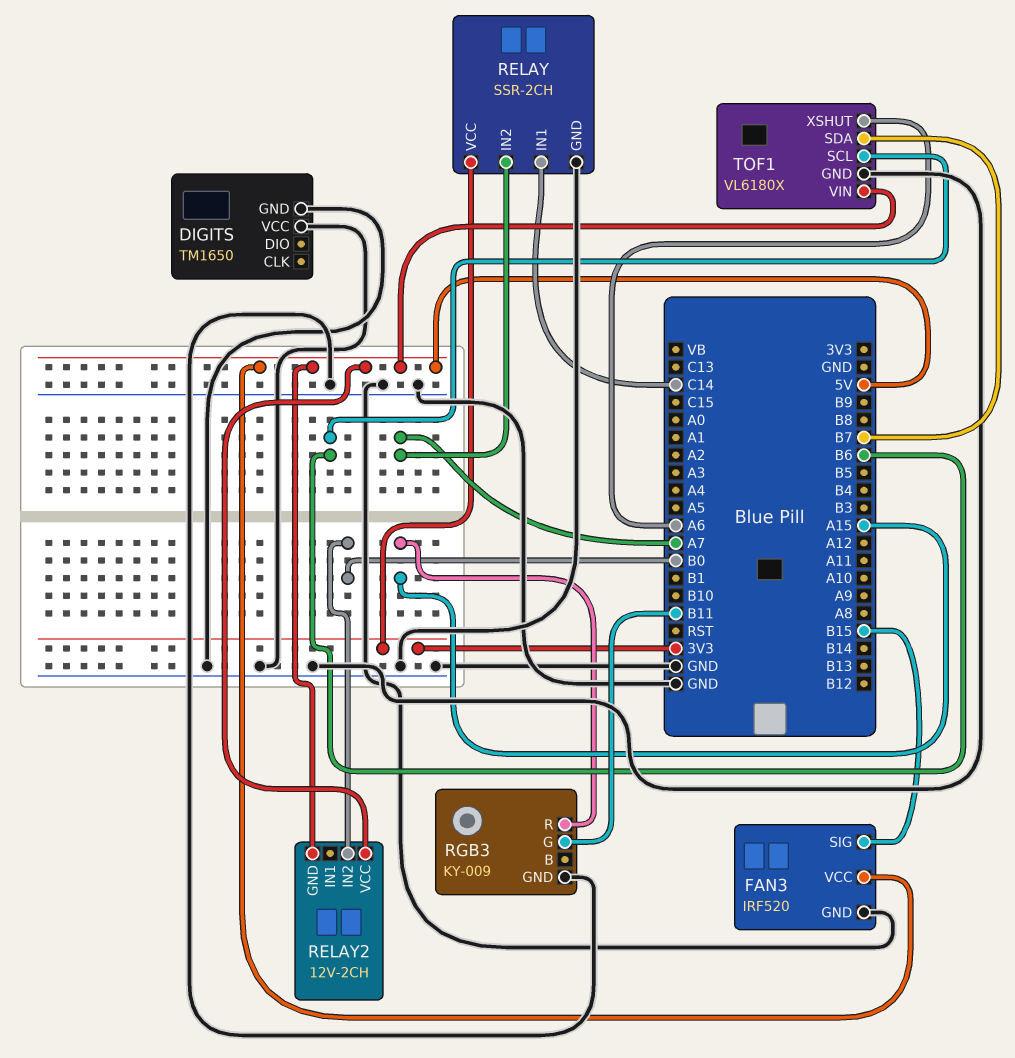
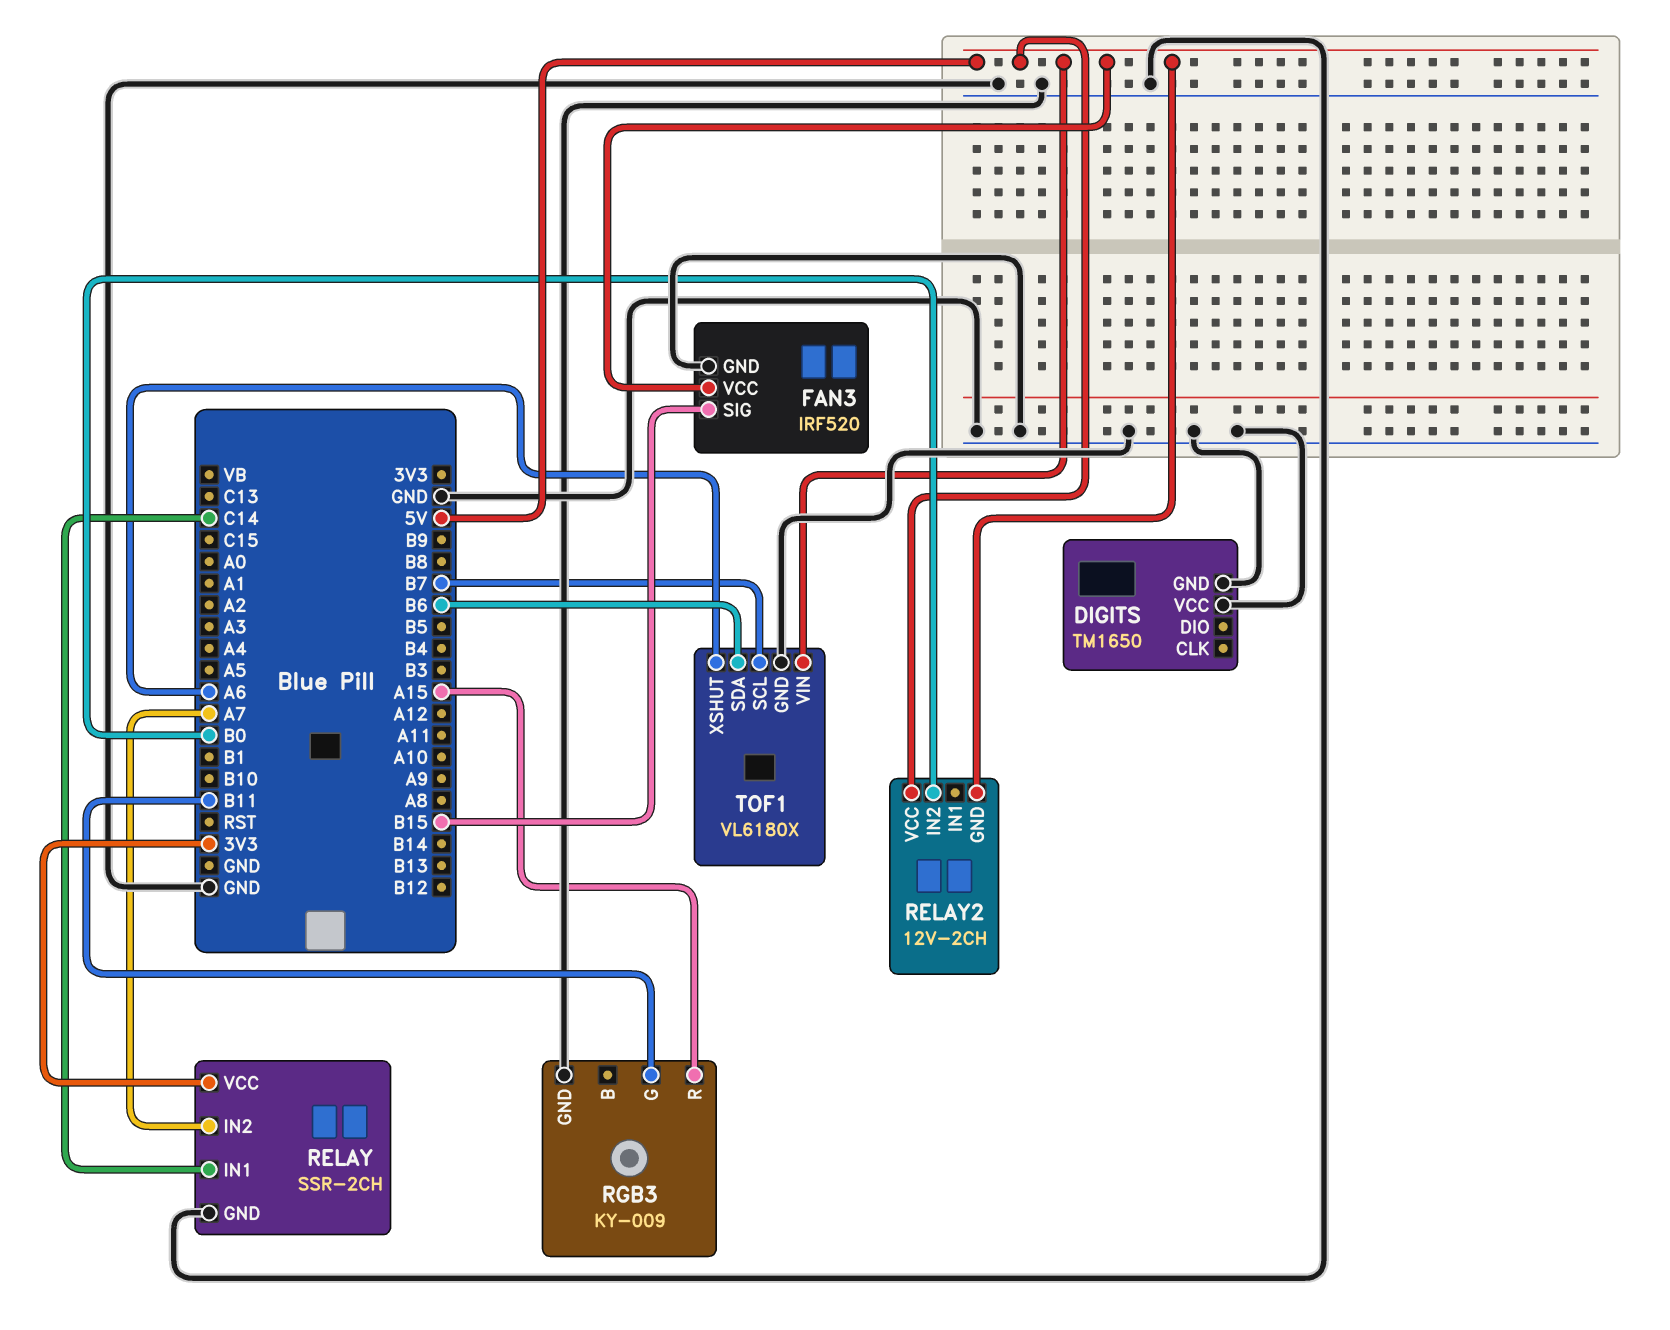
TOF1 pin SCL: B6 -> B7
TOF1 pin SDA: B7 -> B6

